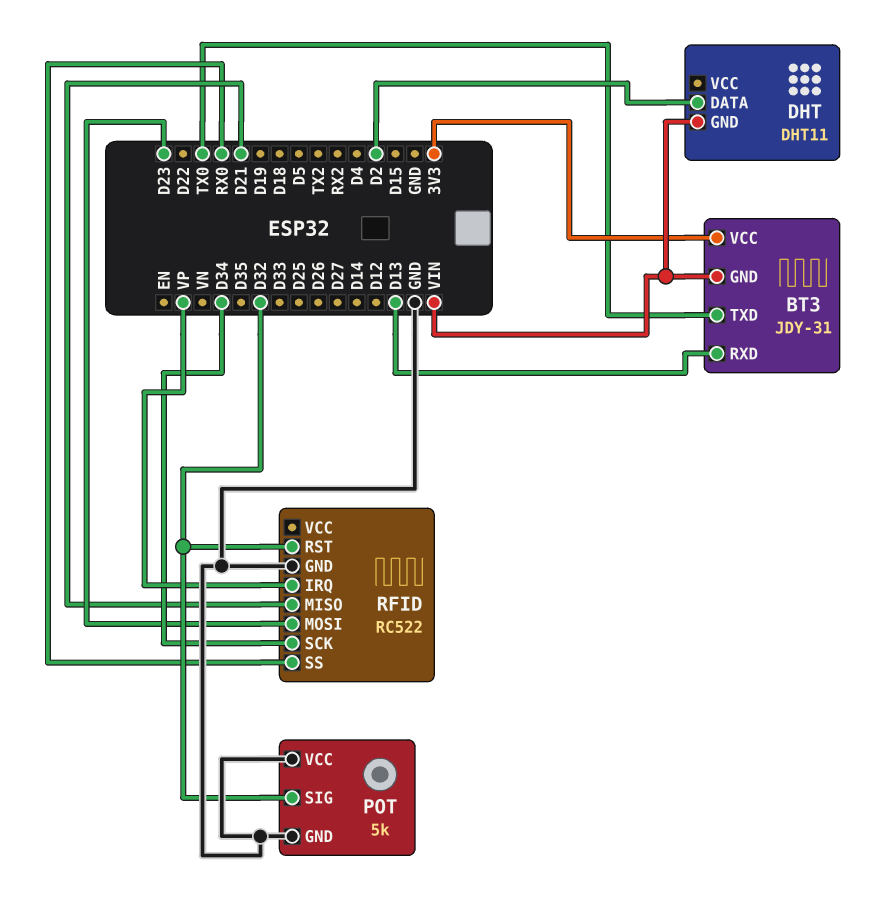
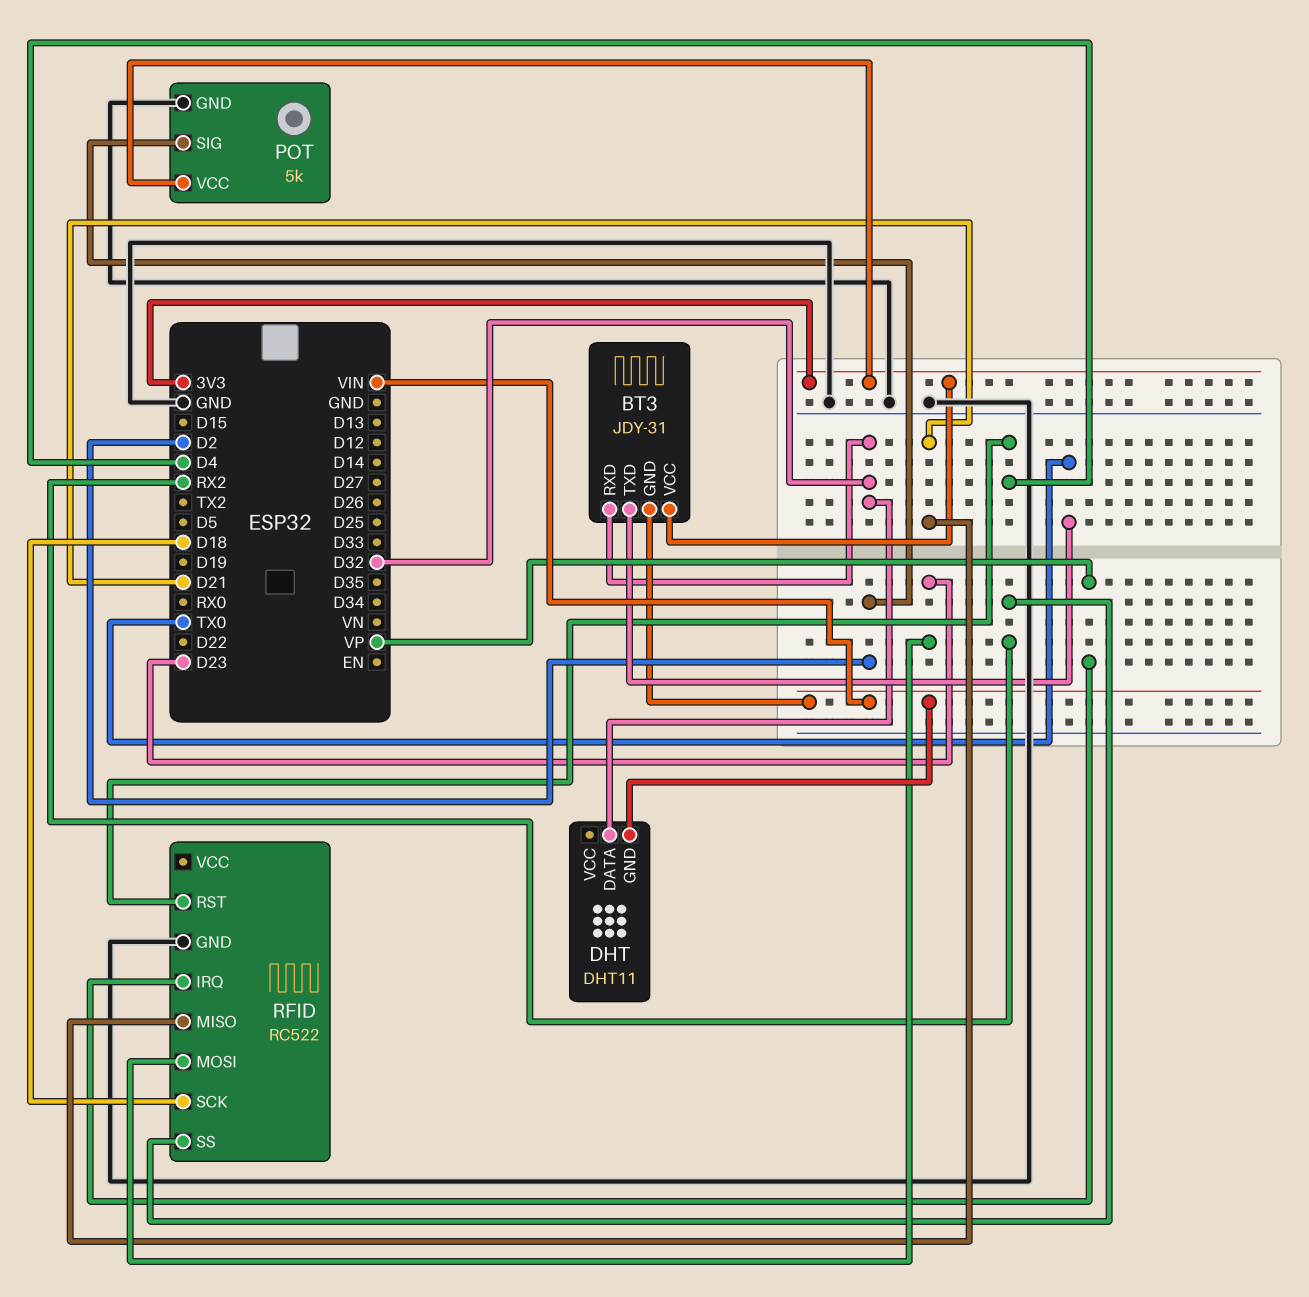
BT3 pin RXD: D13 -> D32
DHT pin DATA: D2 -> D32
POT pin SIG: D32 -> D2
POT pin VCC: GND -> 3V3
RFID pin RST: D32 -> D4
RFID pin SCK: D34 -> D18
RFID pin SS: RX0 -> RX2

